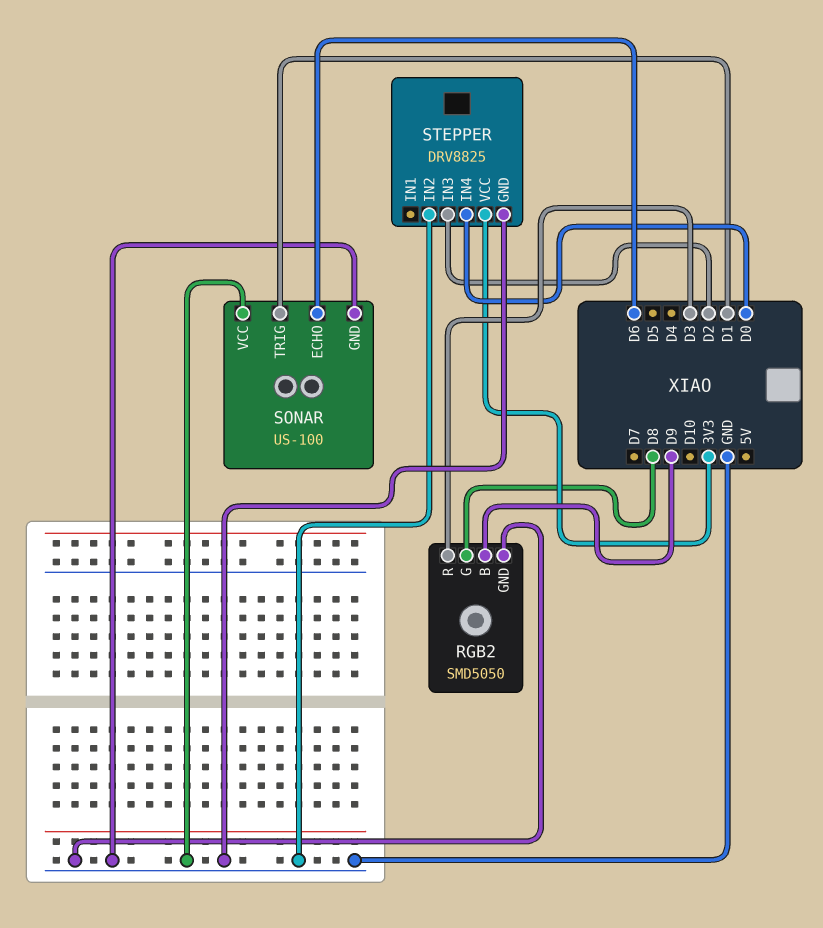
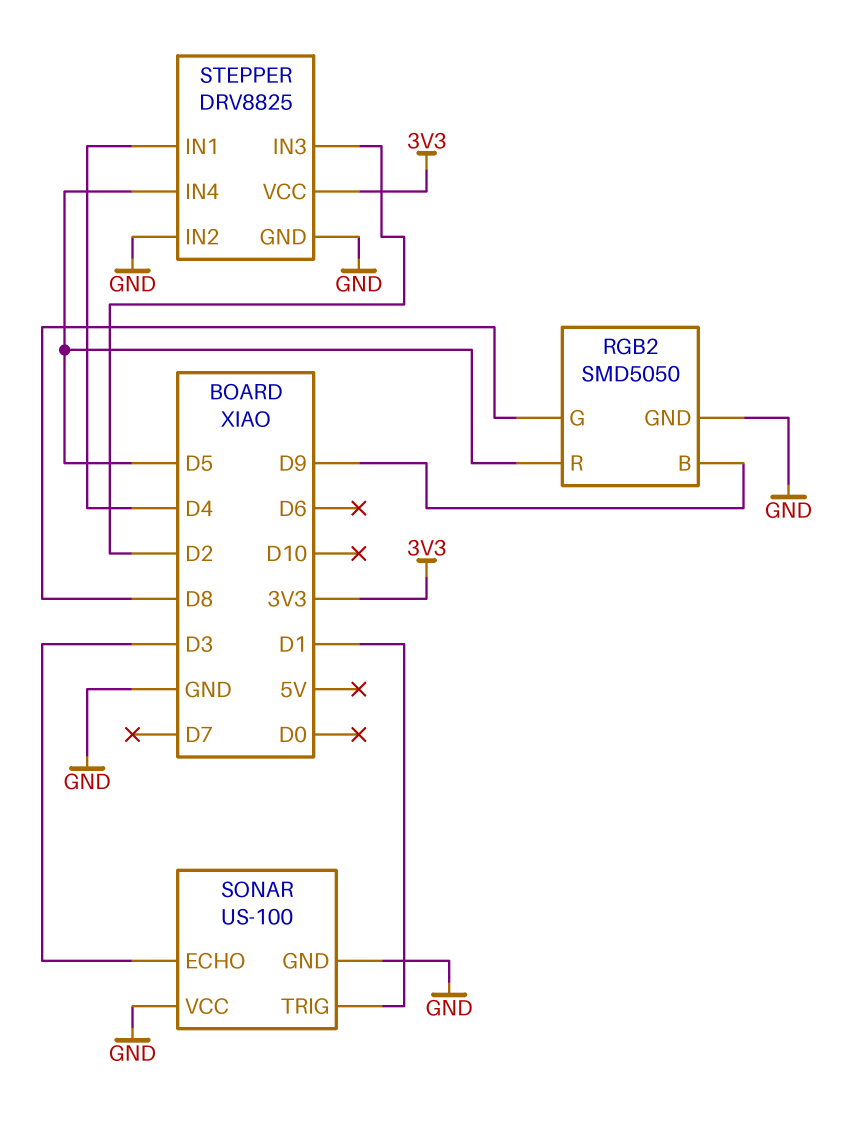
RGB2 pin R: D3 -> D5
SONAR pin ECHO: D6 -> D3
STEPPER pin IN1: none -> D4
STEPPER pin IN4: D0 -> D5

